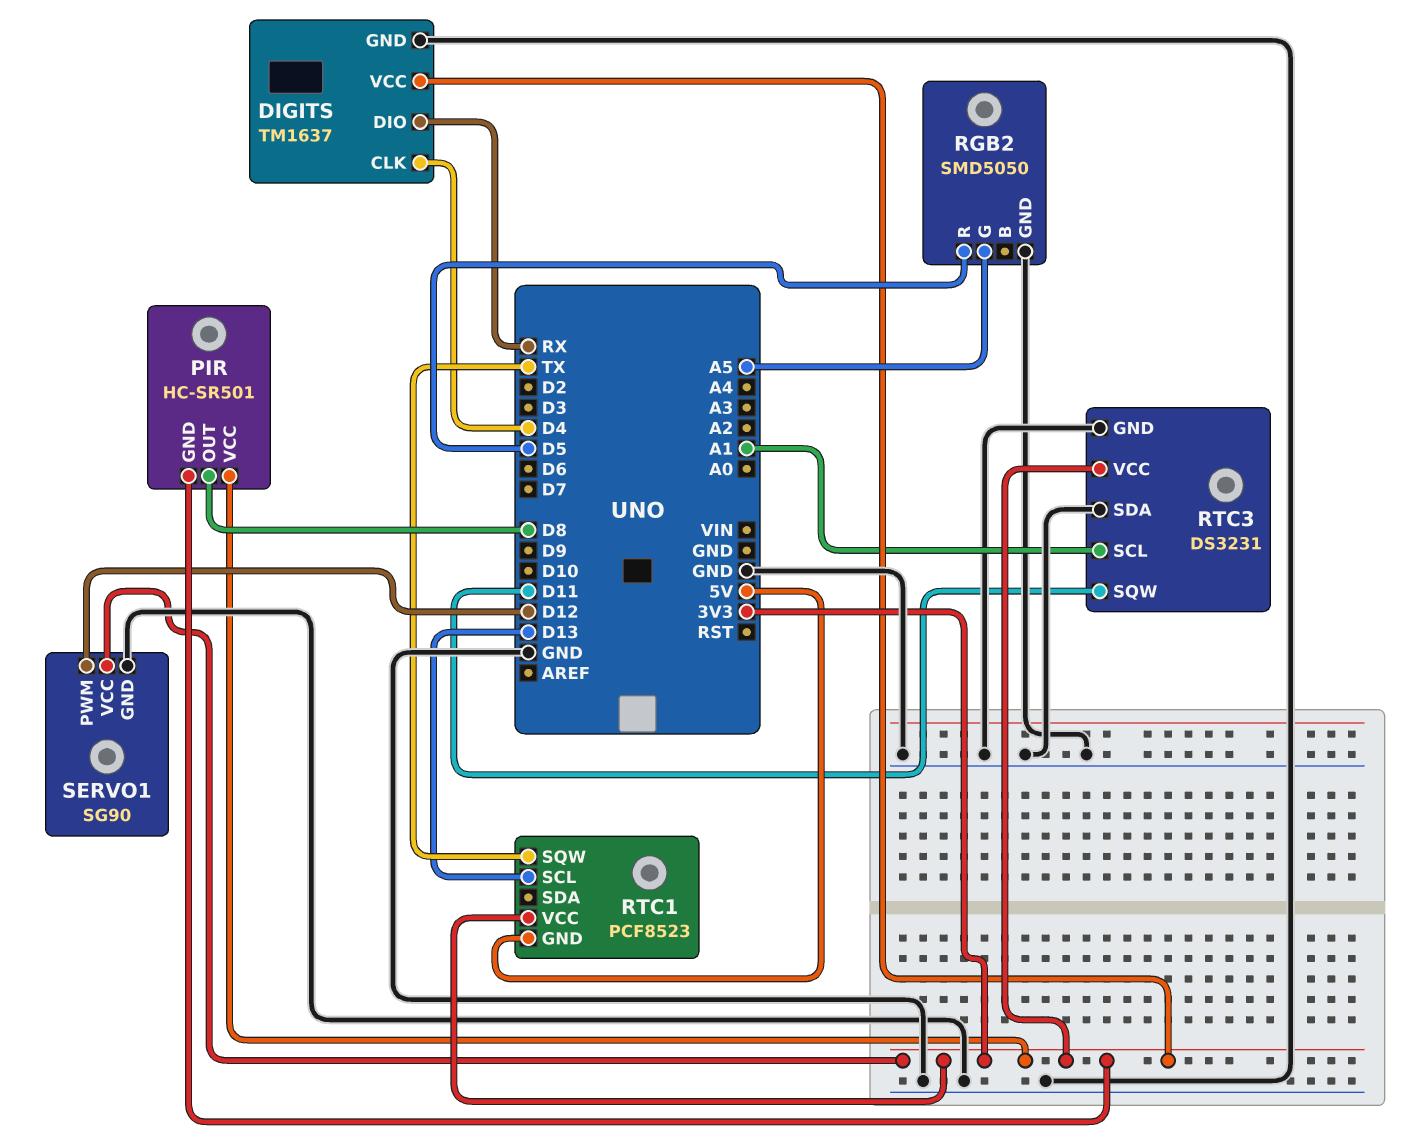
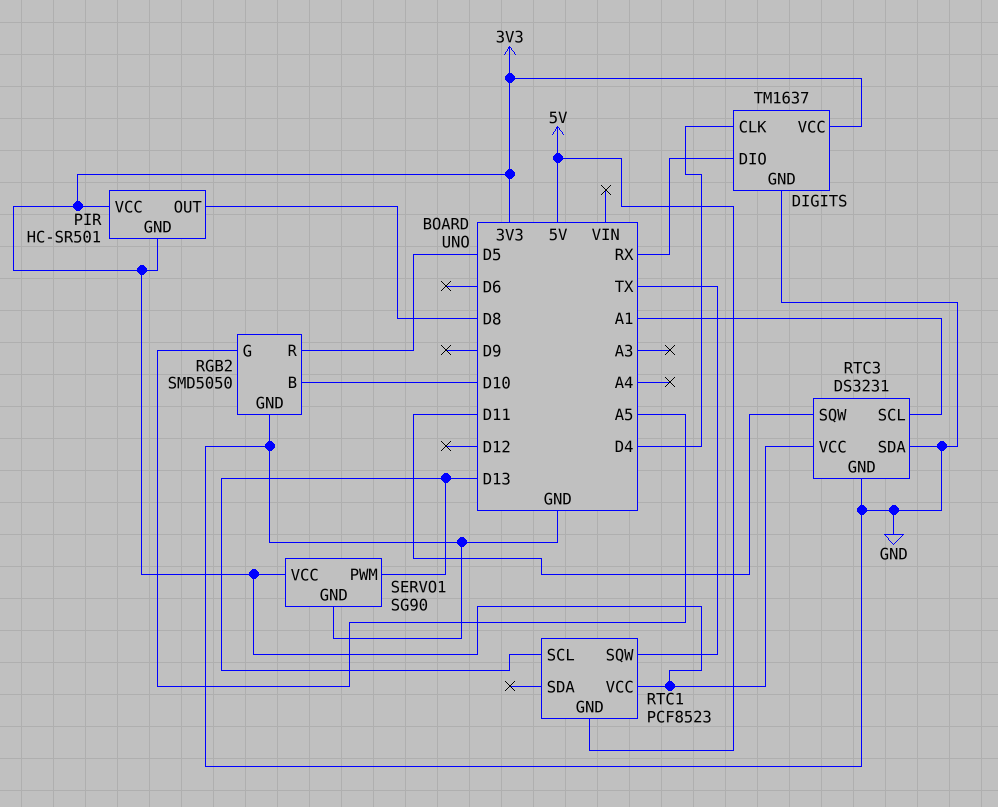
RGB2 pin B: none -> D10
SERVO1 pin PWM: D12 -> D13

